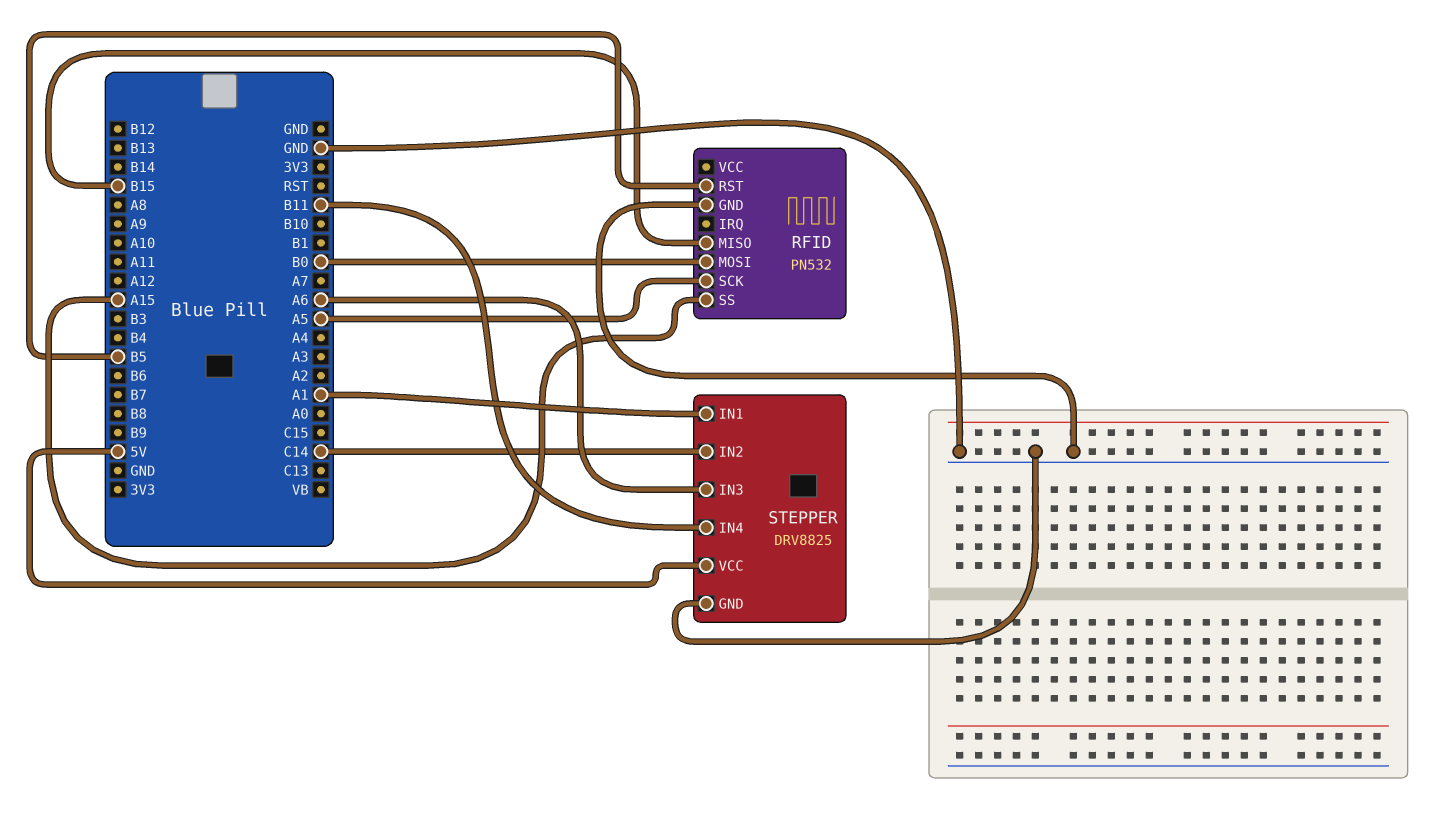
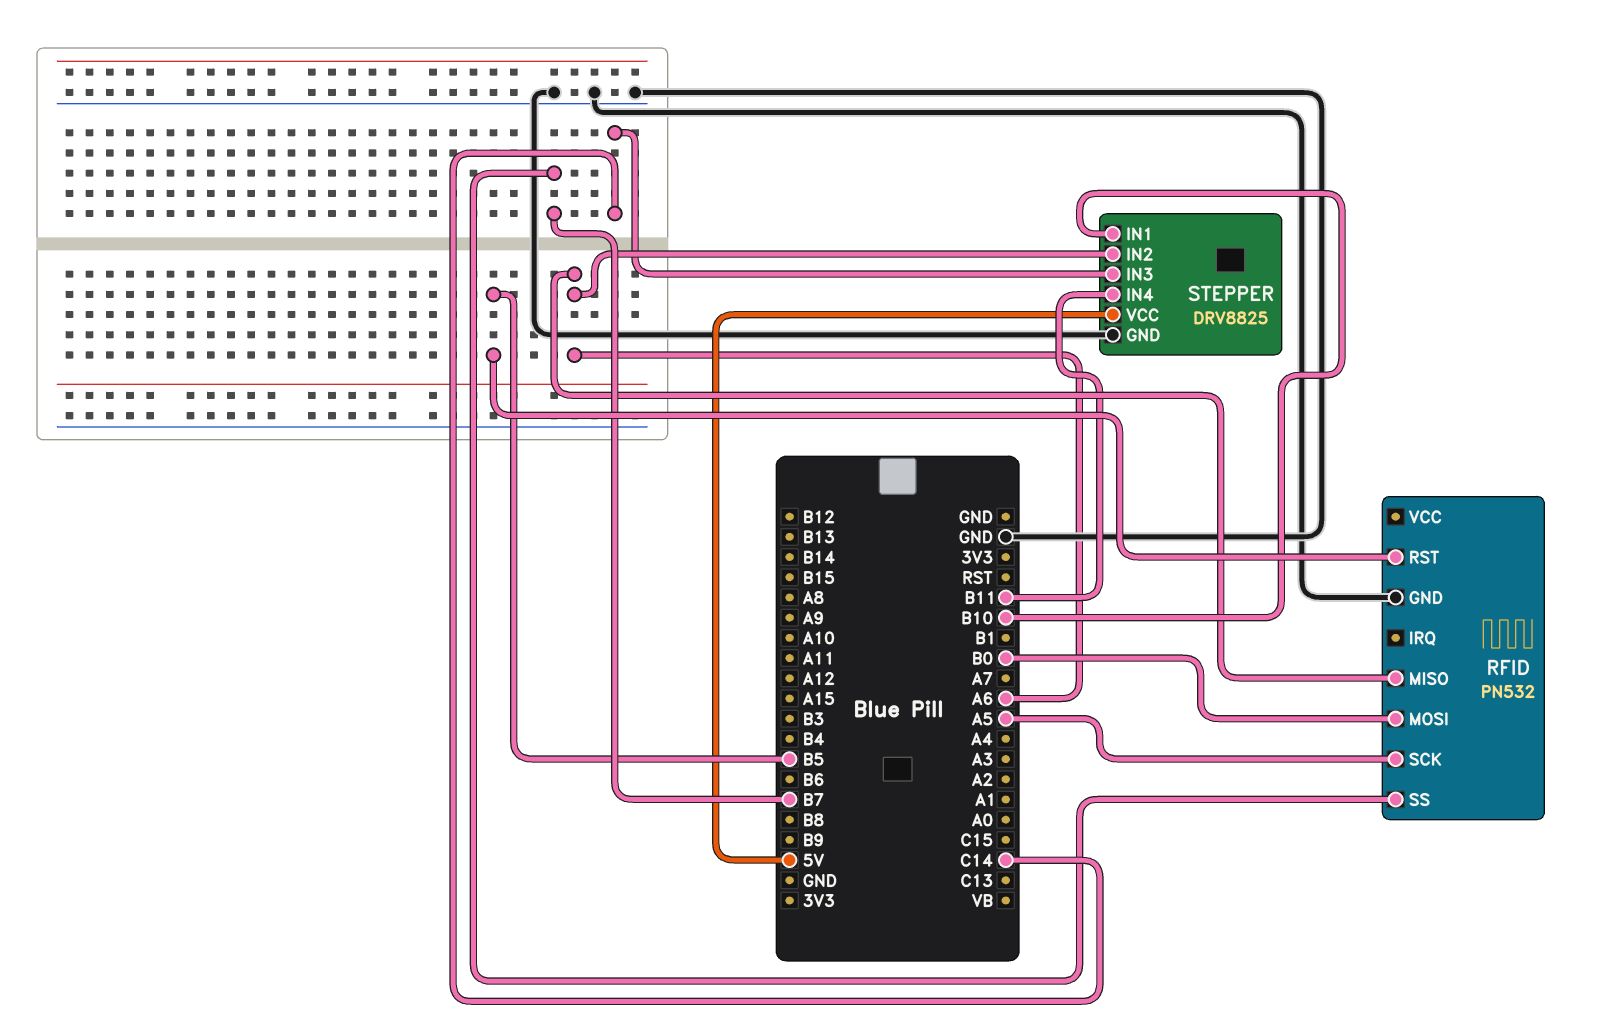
RFID pin MISO: B15 -> A6
RFID pin SS: A15 -> B7
STEPPER pin IN1: A1 -> B10
STEPPER pin IN2: C14 -> A6
STEPPER pin IN3: A6 -> C14

